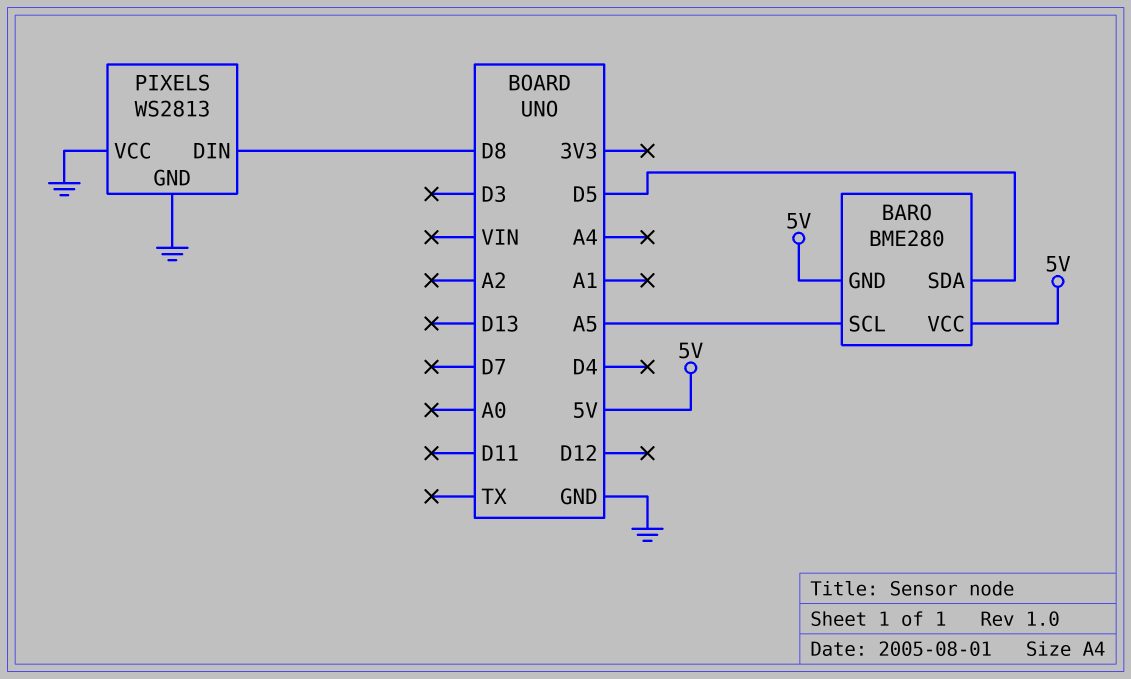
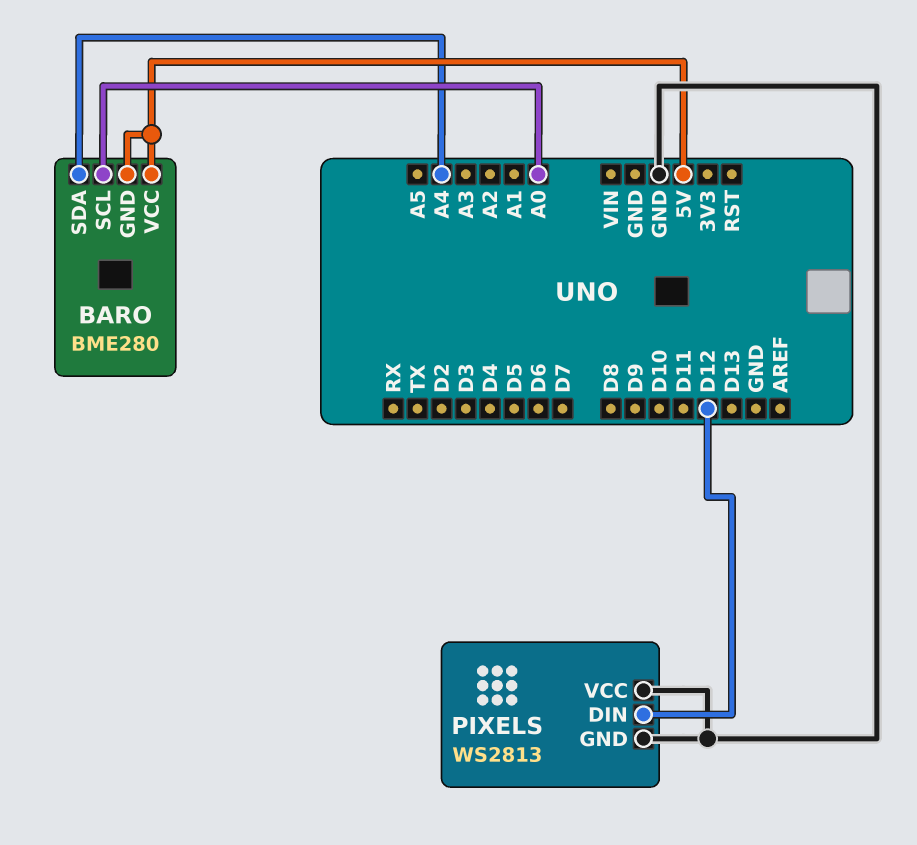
BARO pin SCL: A5 -> A0
BARO pin SDA: D5 -> A4
PIXELS pin DIN: D8 -> D12

